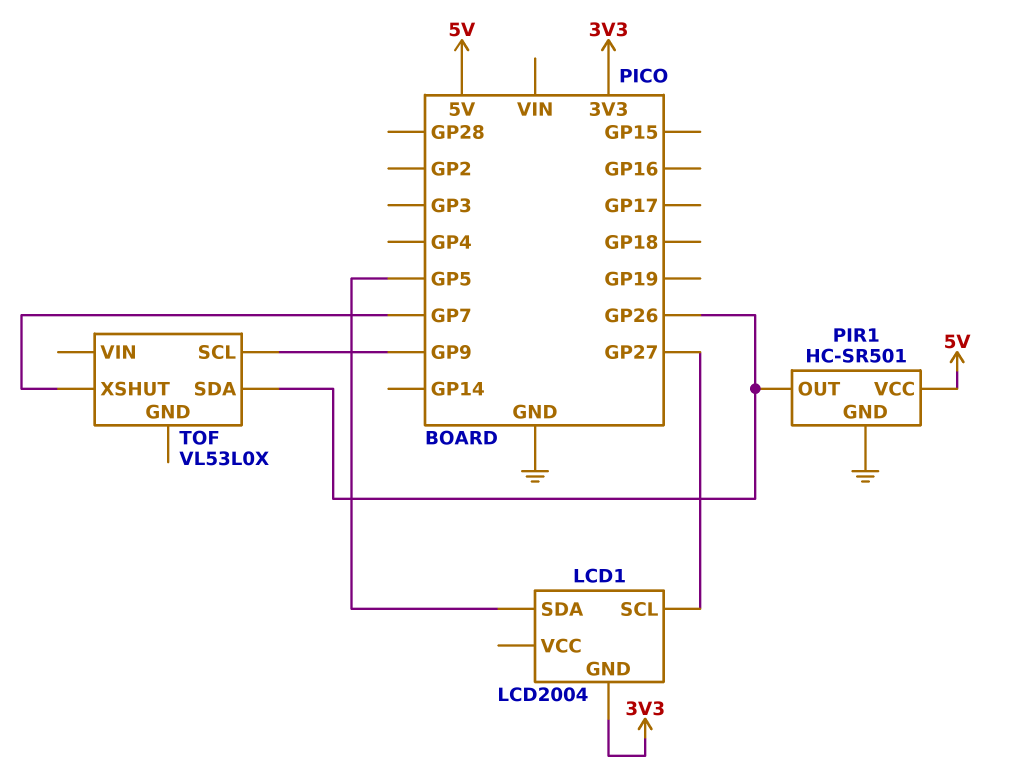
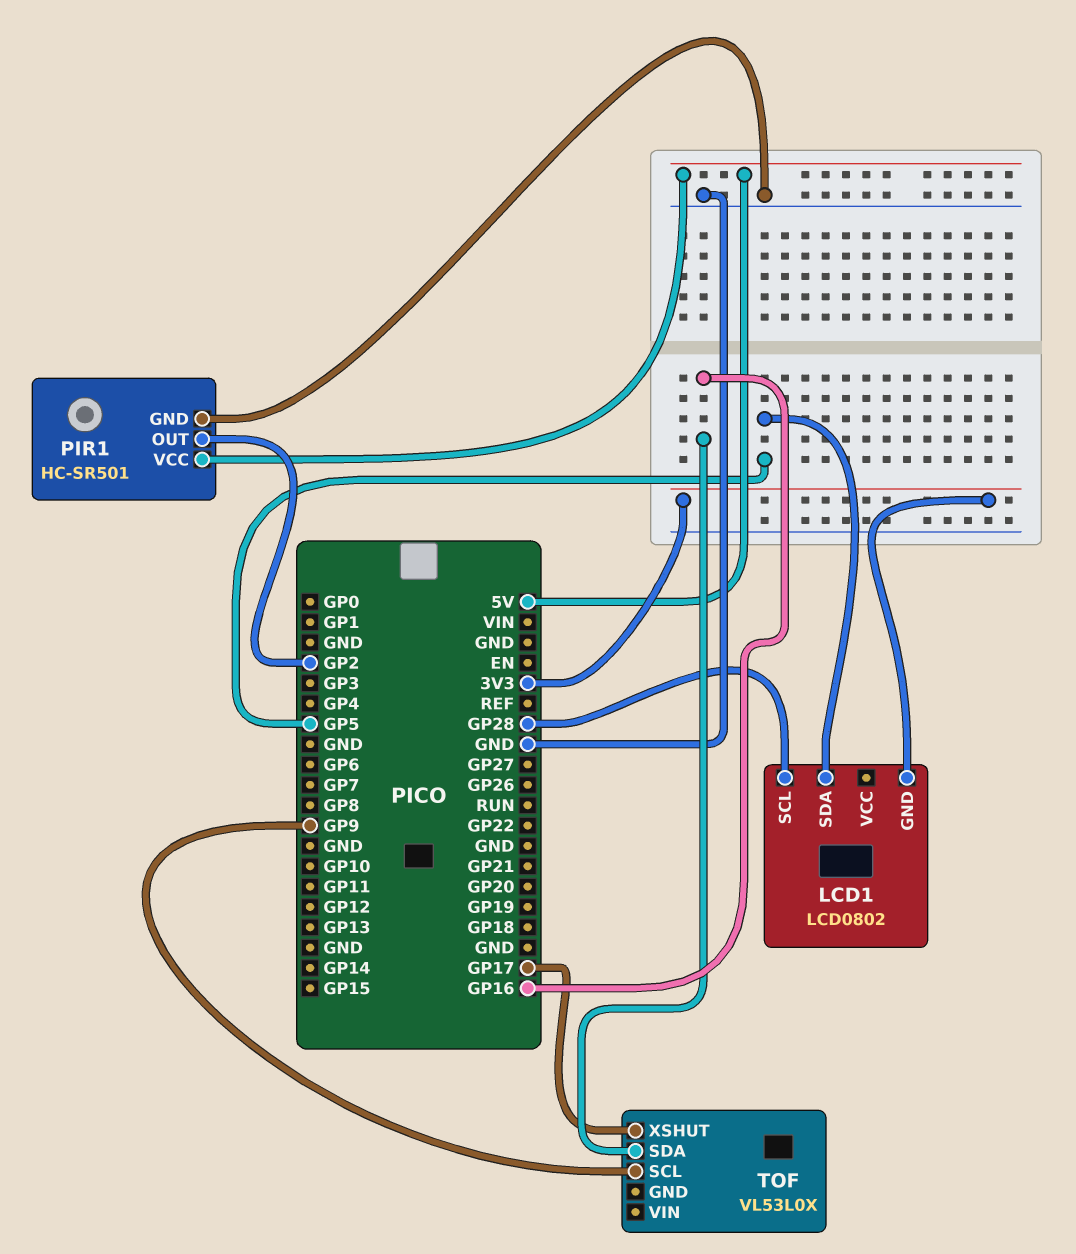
LCD1: LCD2004 -> LCD0802
LCD1 pin SCL: GP27 -> GP28
PIR1 pin OUT: GP26 -> GP2
TOF pin SDA: GP26 -> GP16
TOF pin XSHUT: GP7 -> GP17

